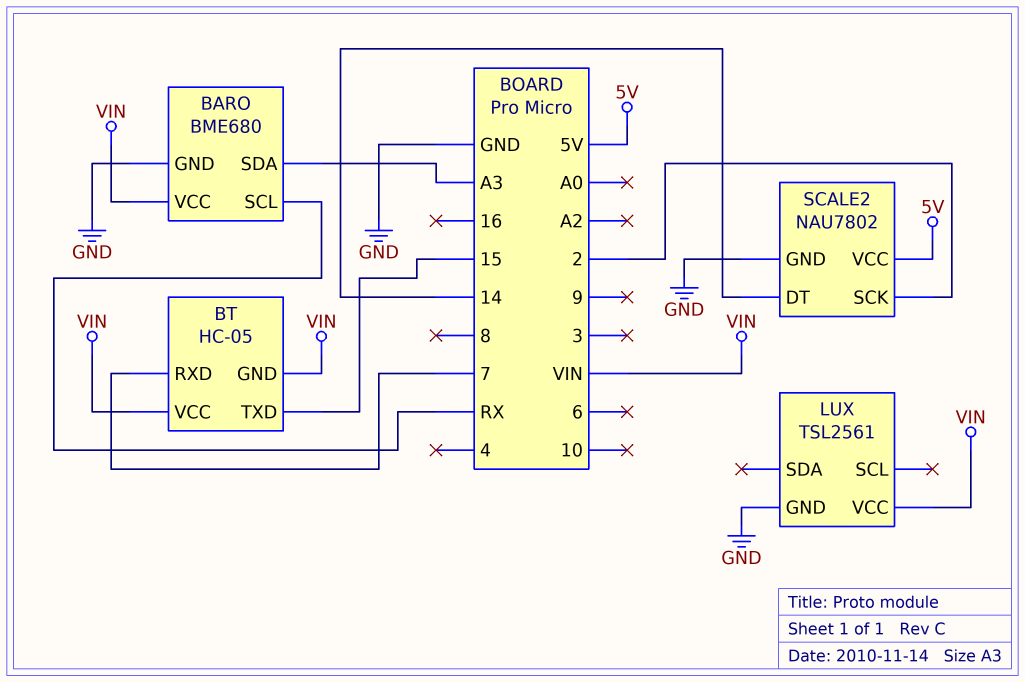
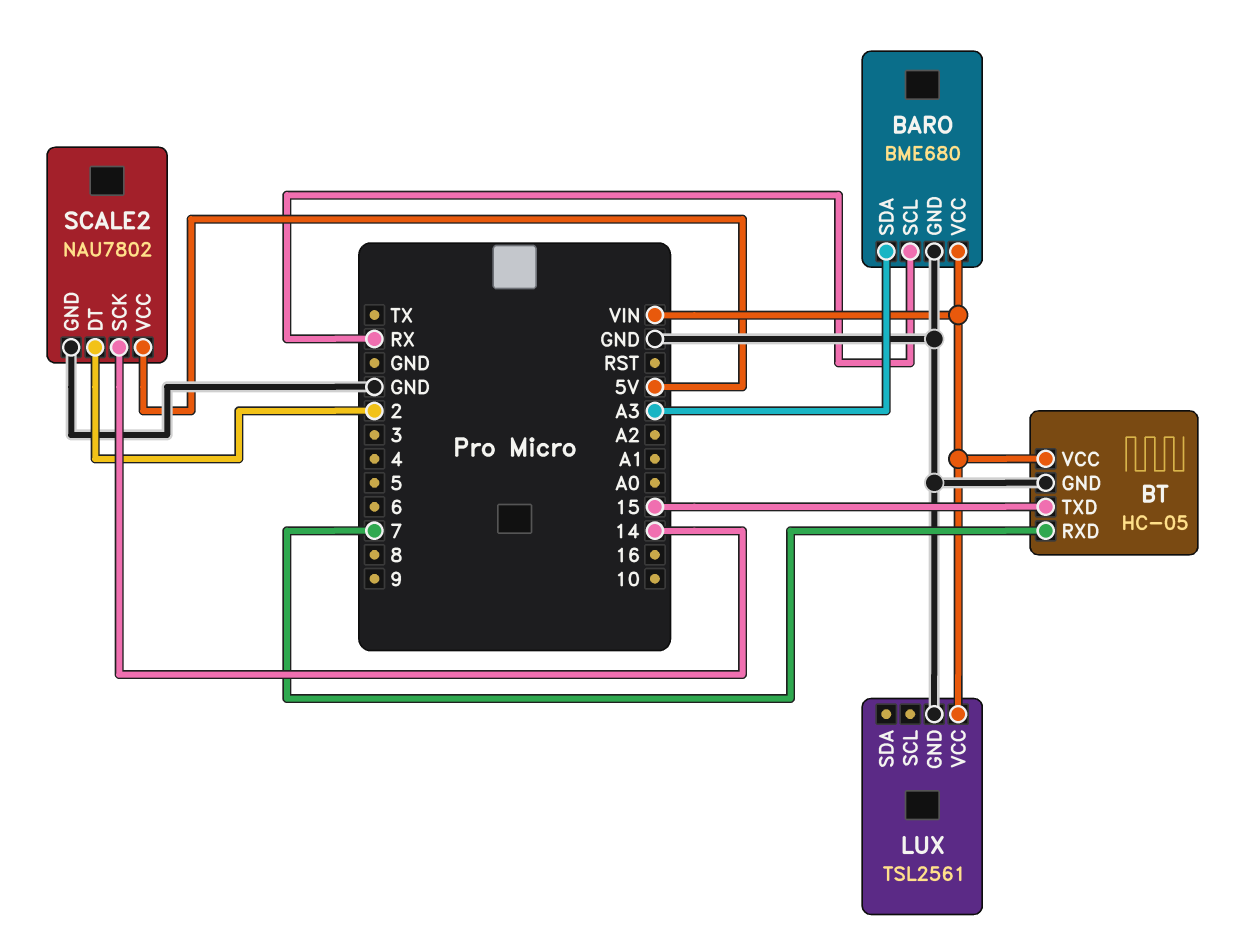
BT pin GND: VIN -> GND
SCALE2 pin DT: 14 -> 2
SCALE2 pin SCK: 2 -> 14

